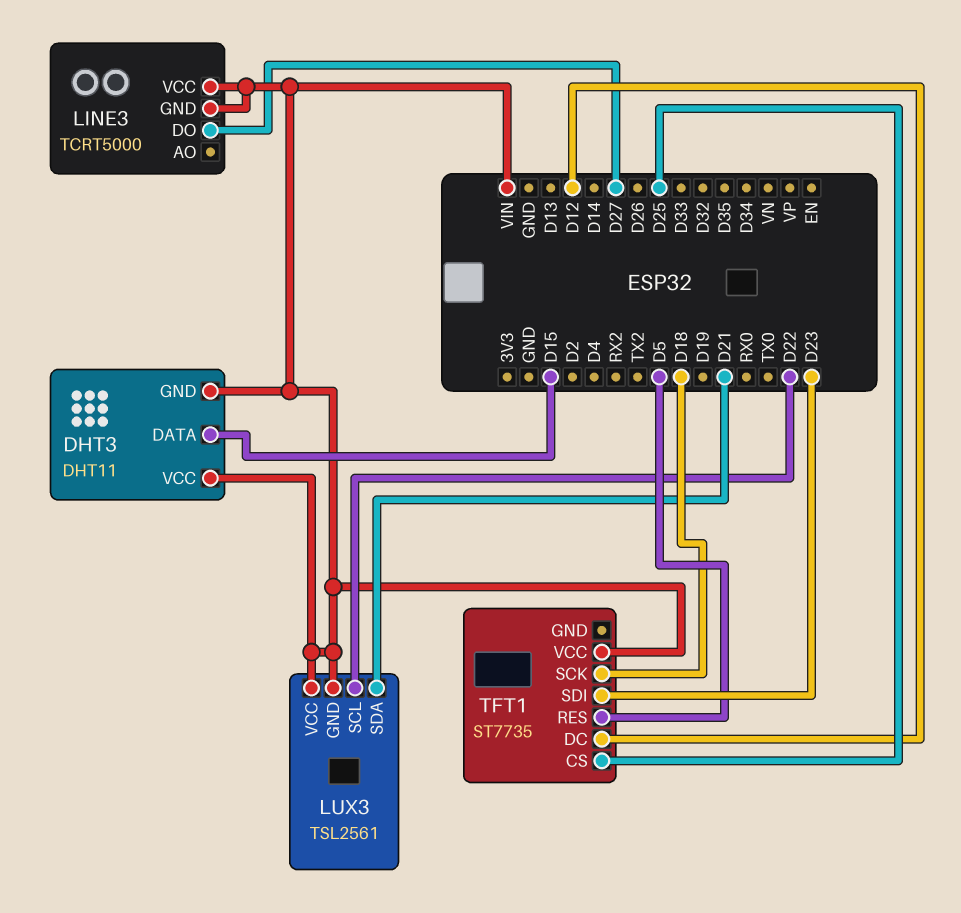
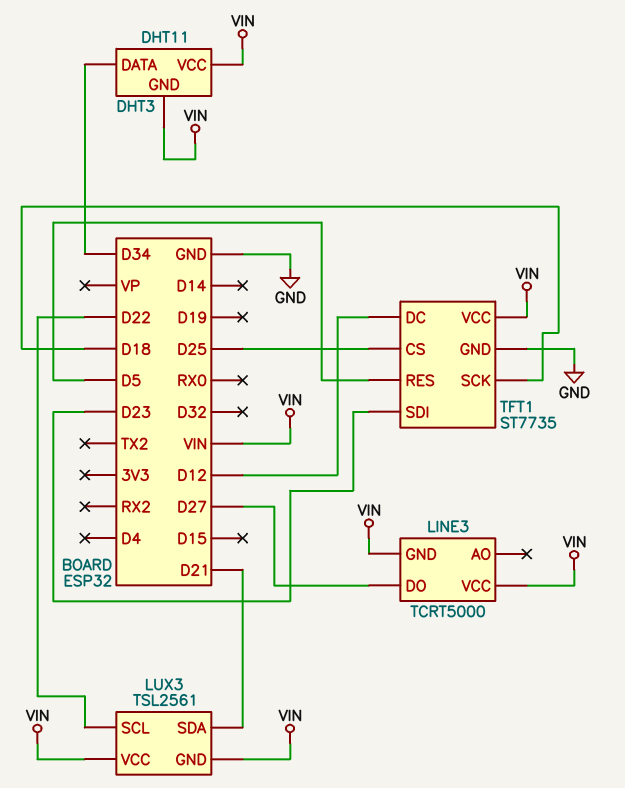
DHT3 pin DATA: D15 -> D34
TFT1 pin GND: none -> GND

